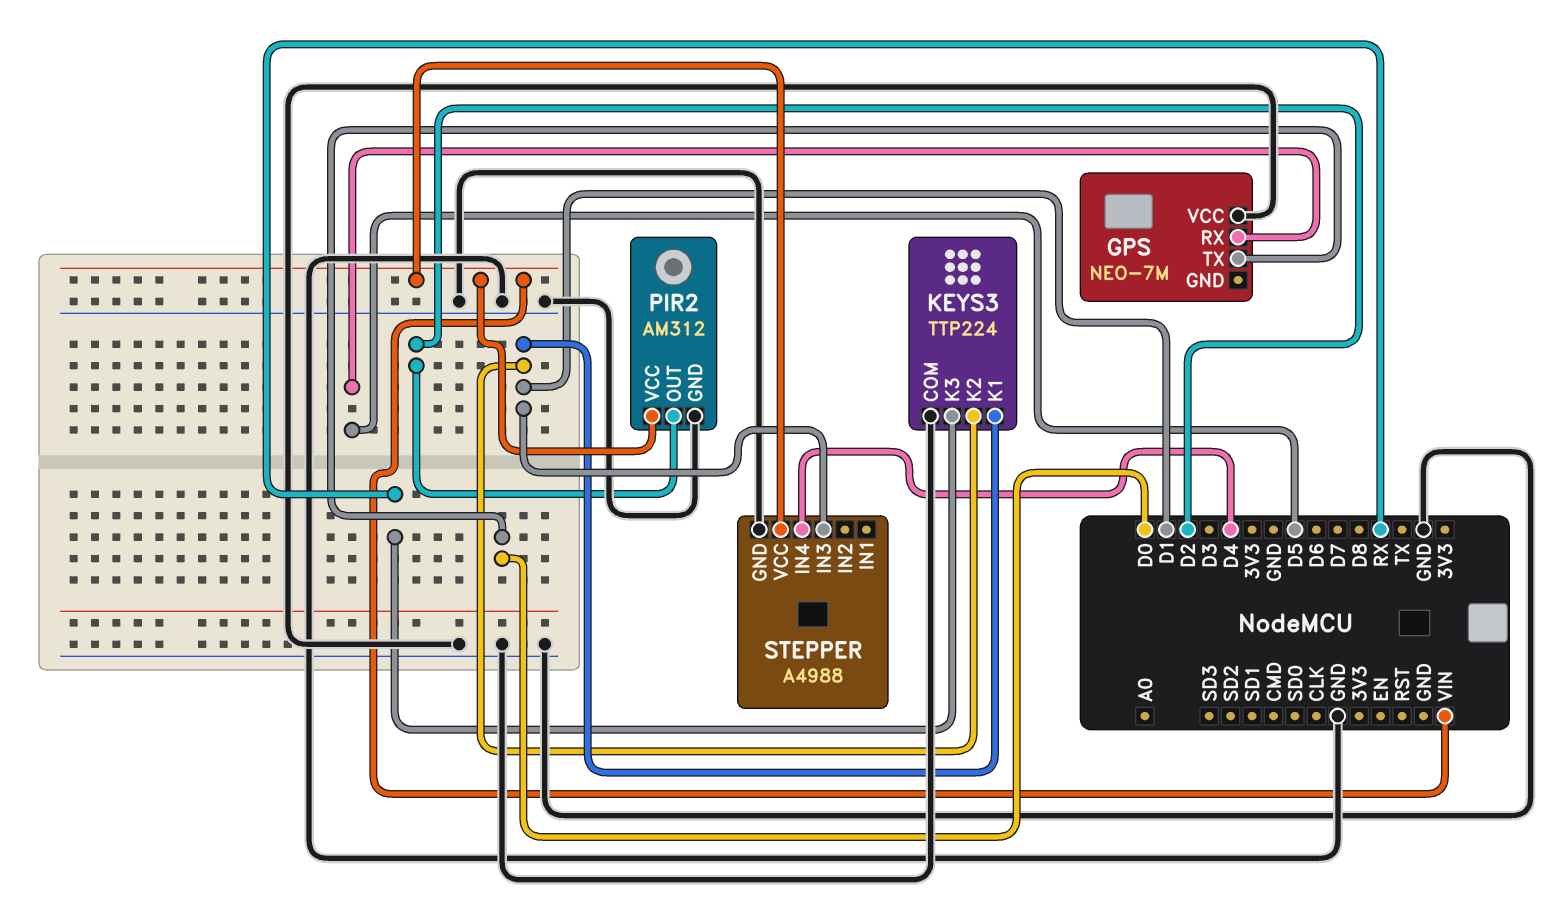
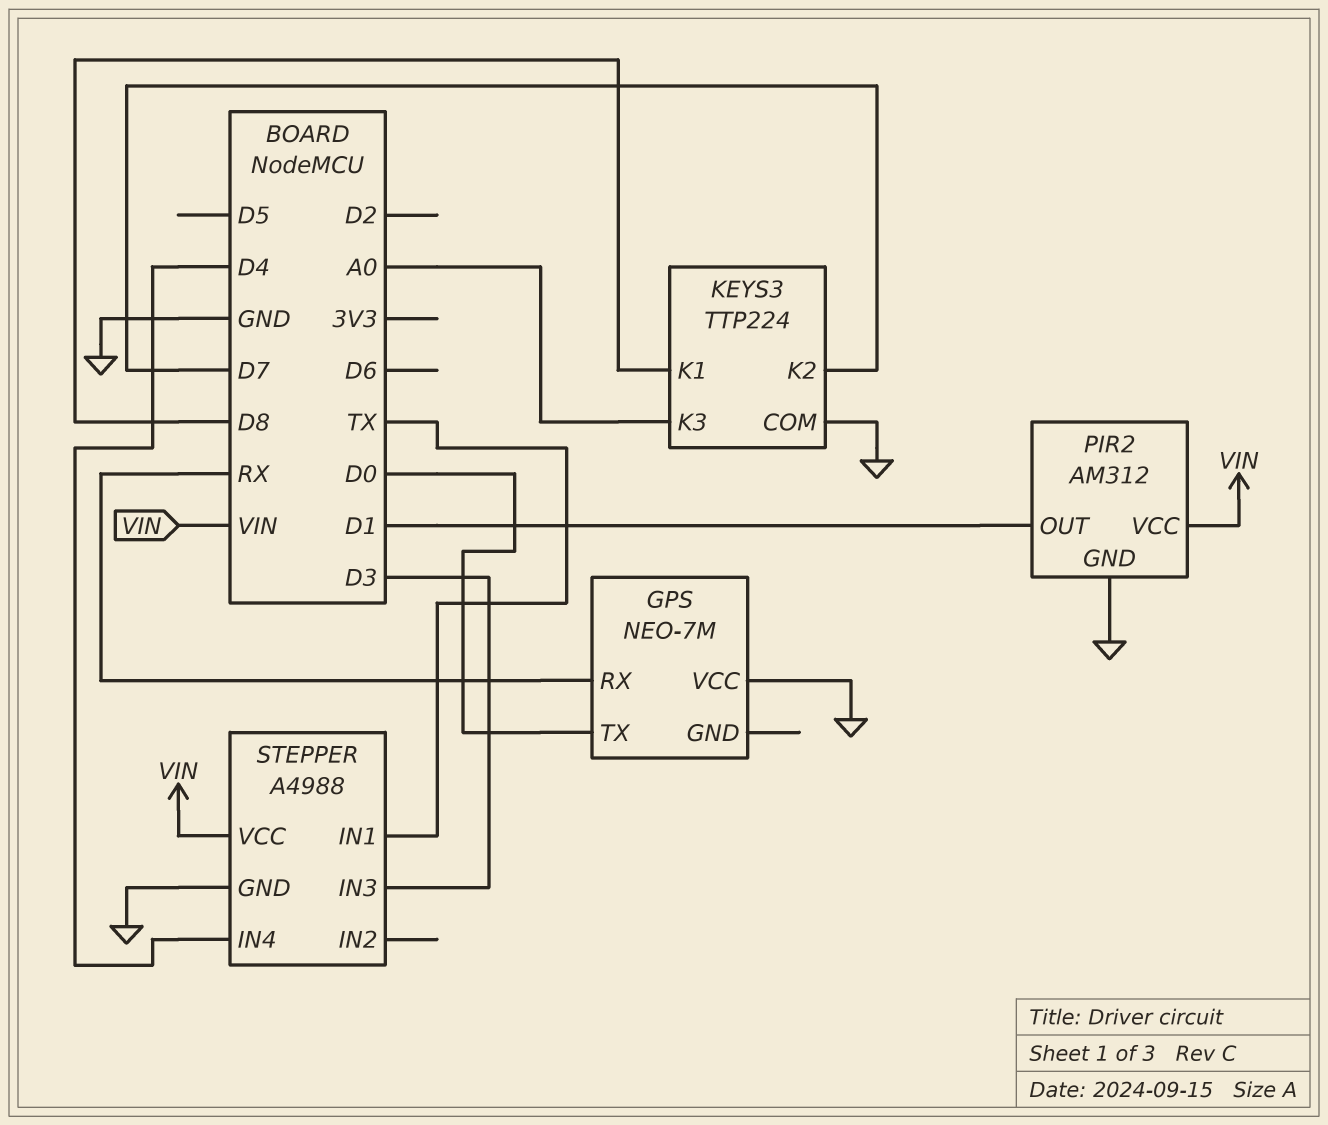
GPS pin RX: D5 -> RX
KEYS3 pin K1: D1 -> D8
KEYS3 pin K2: D1 -> D7
KEYS3 pin K3: RX -> A0
PIR2 pin OUT: D2 -> D1
STEPPER pin IN1: none -> TX
STEPPER pin IN3: D1 -> D3

